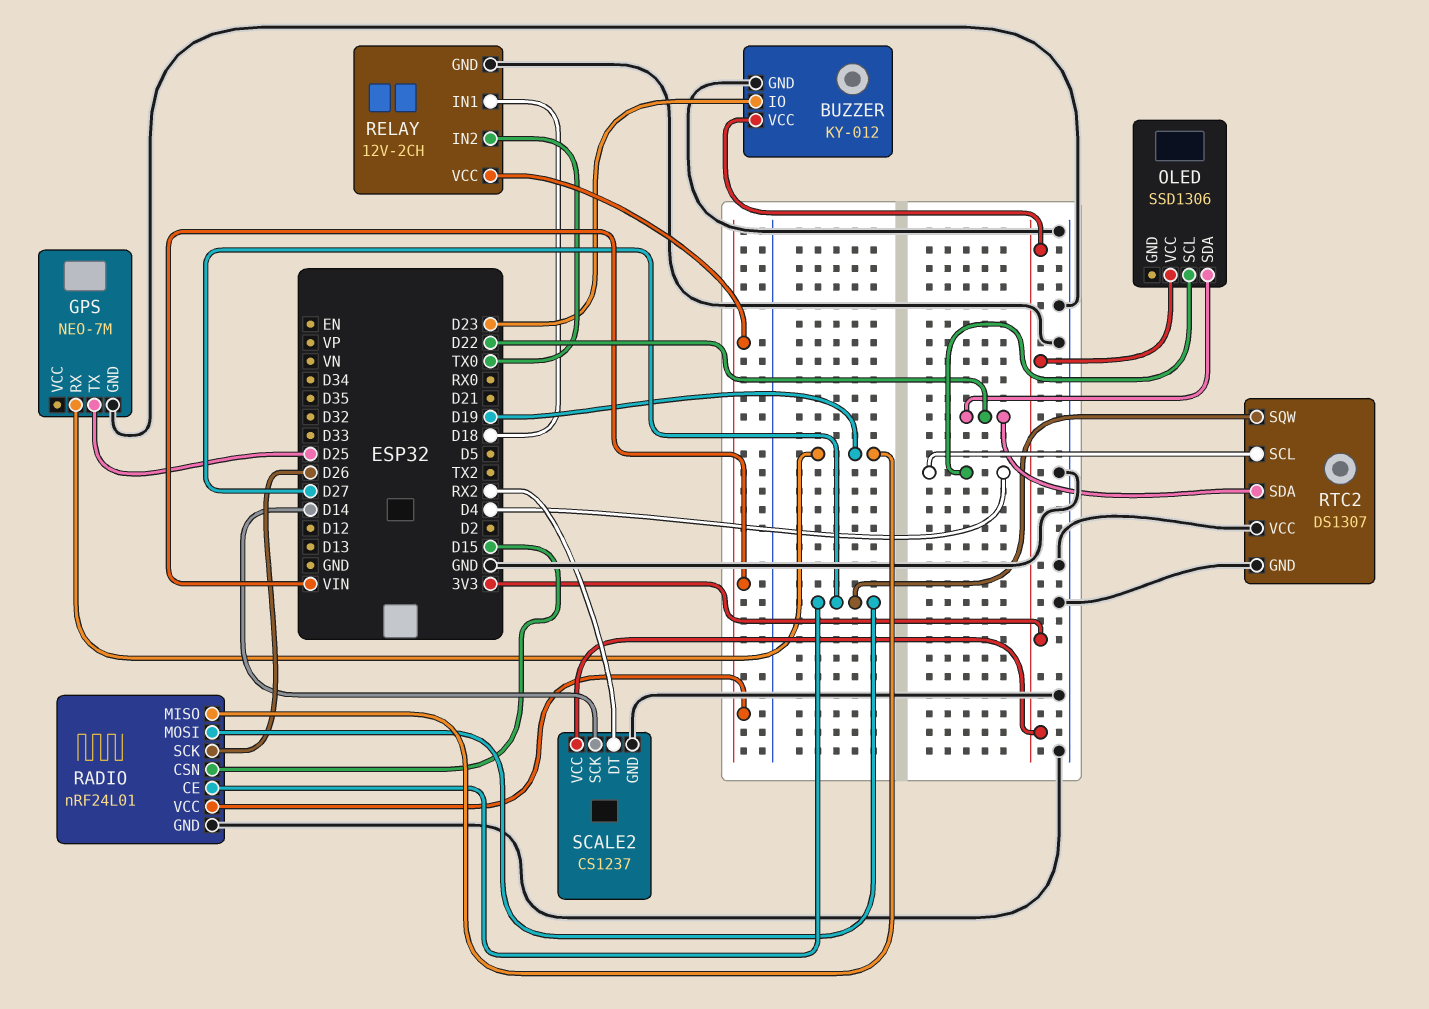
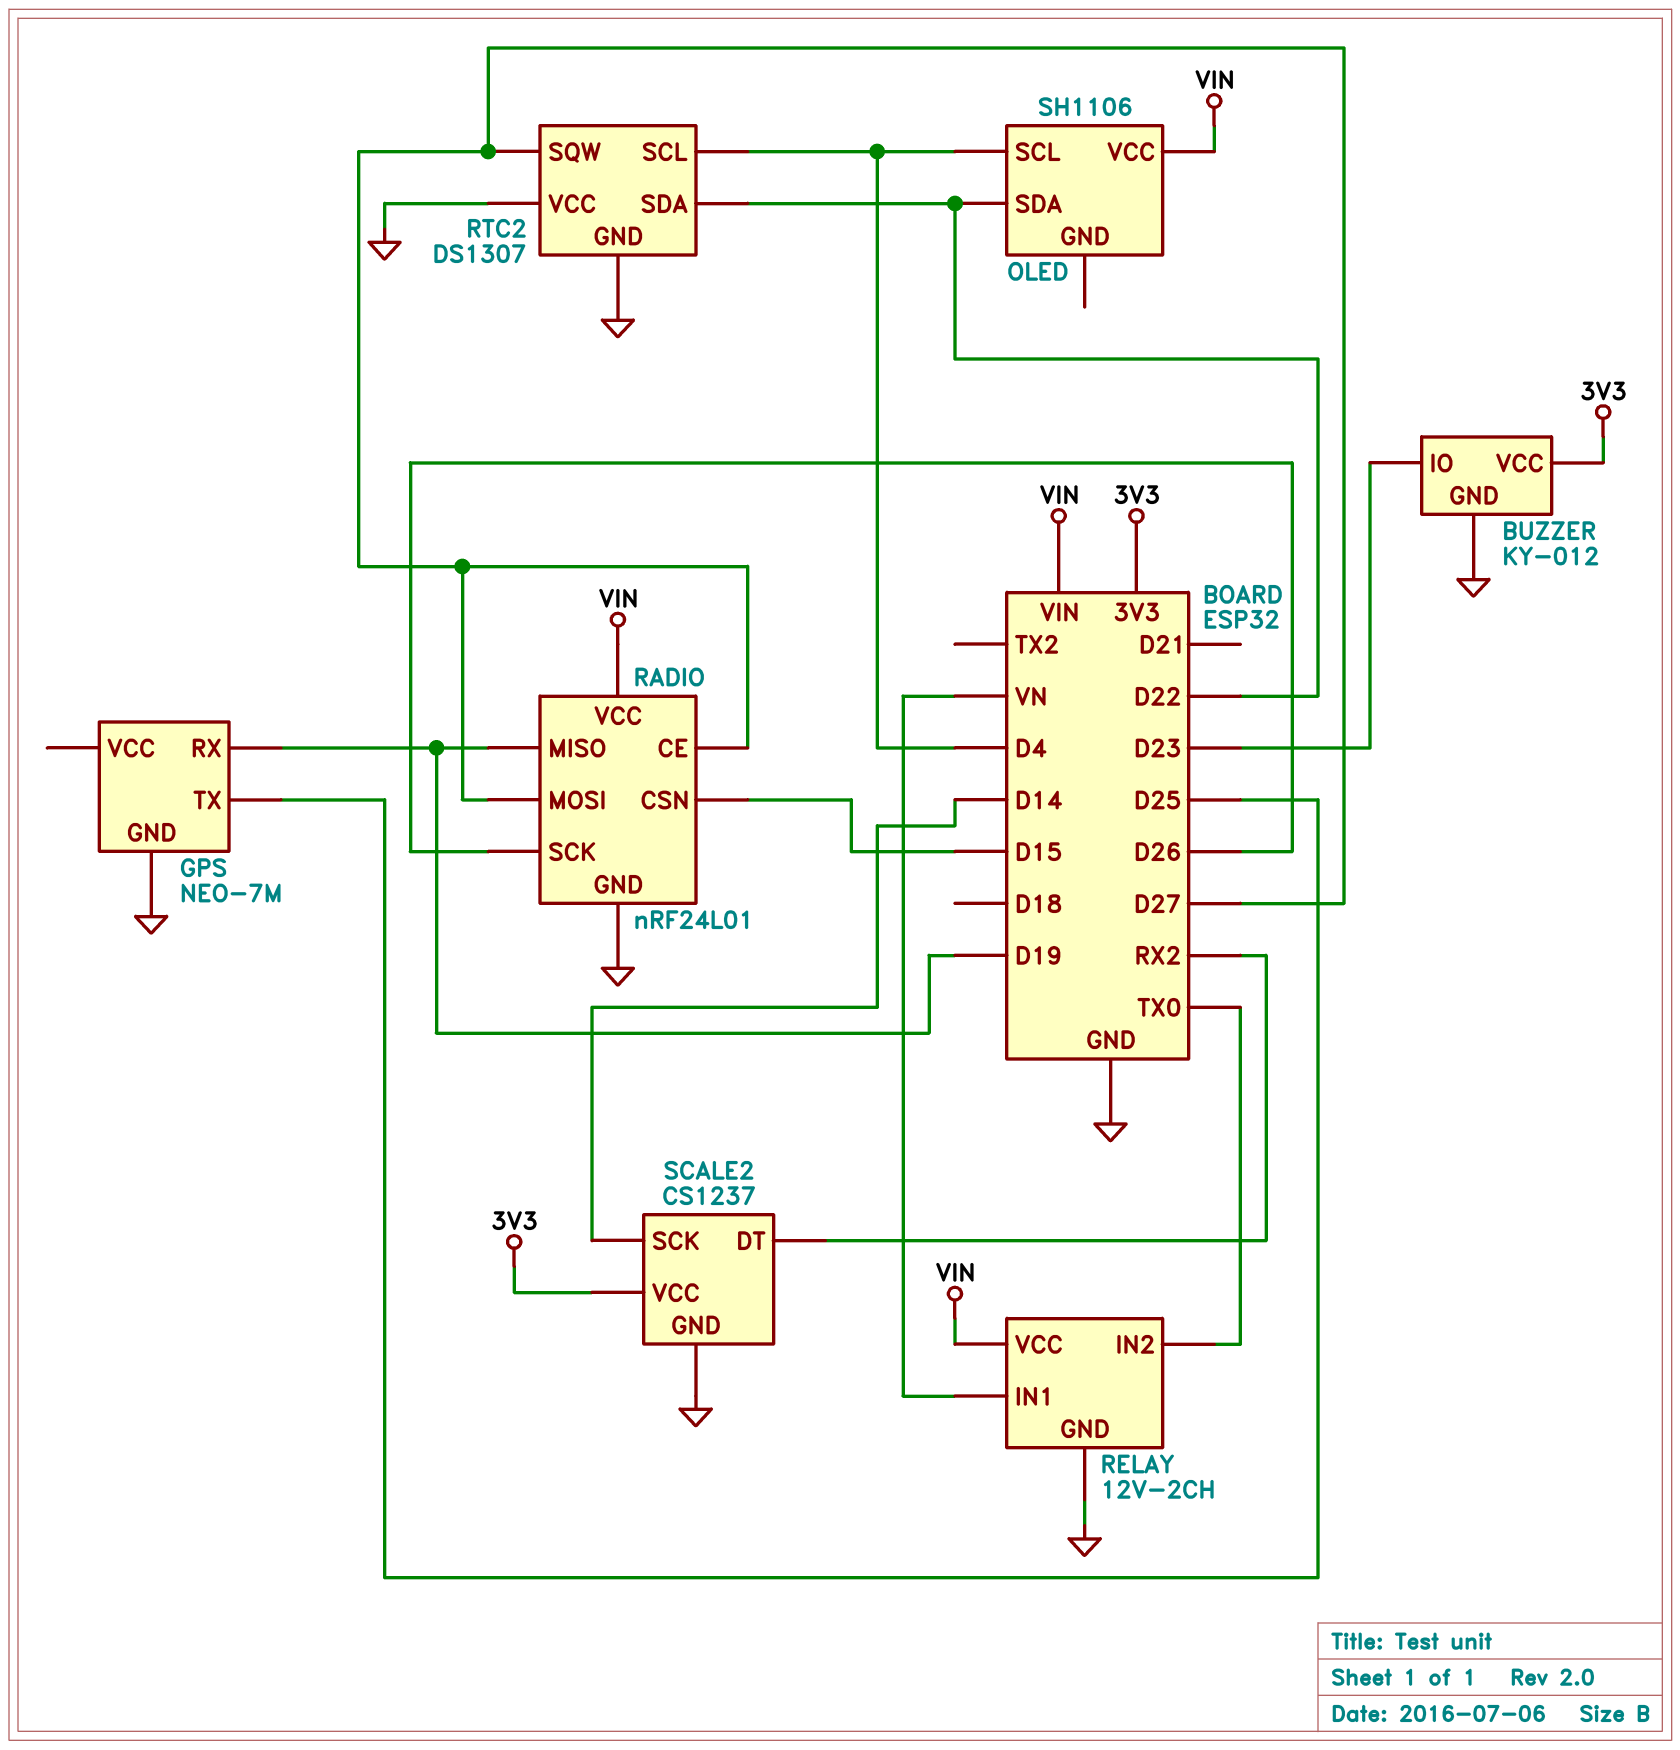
OLED: SSD1306 -> SH1106
OLED pin VCC: 3V3 -> VIN
RELAY pin IN1: D18 -> VN

